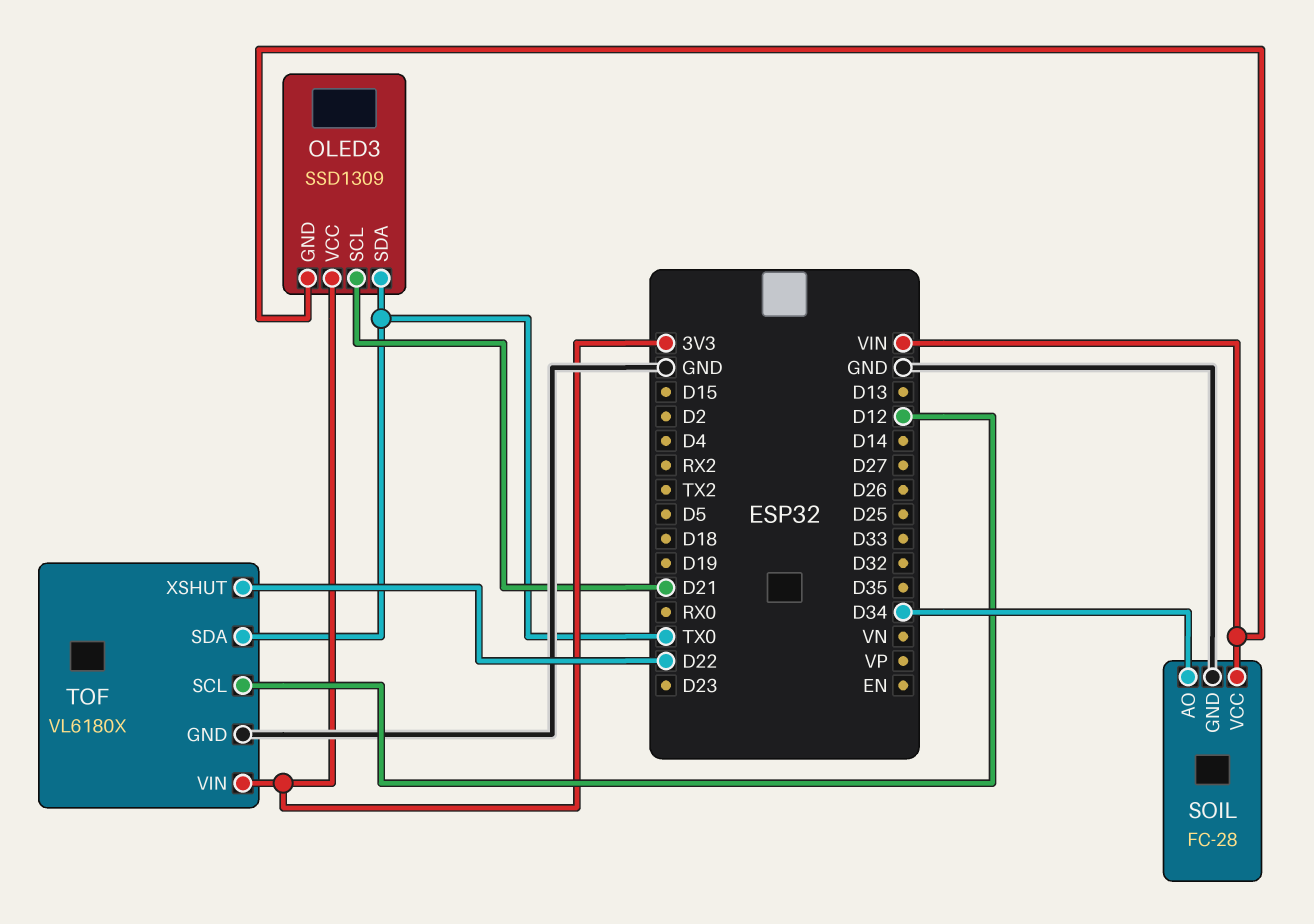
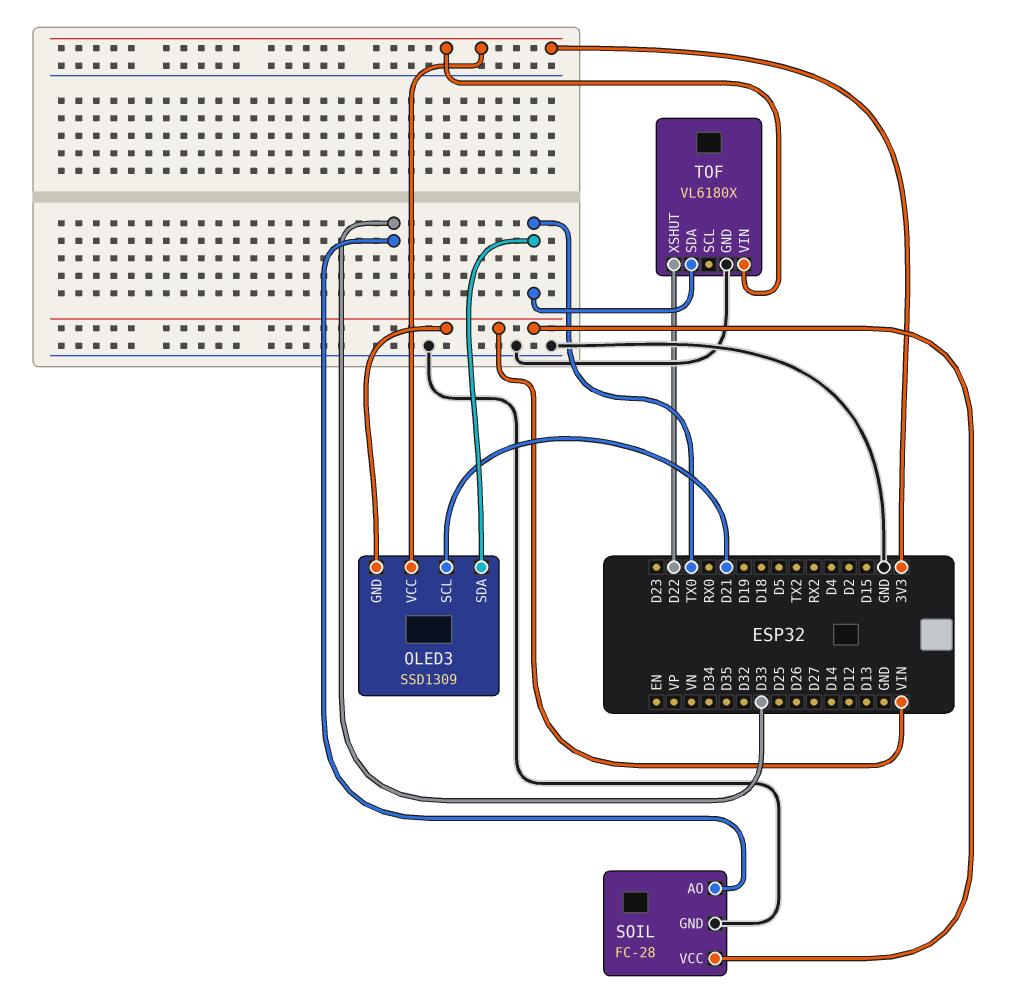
SOIL pin AO: D34 -> D33
TOF pin SCL: D12 -> none

